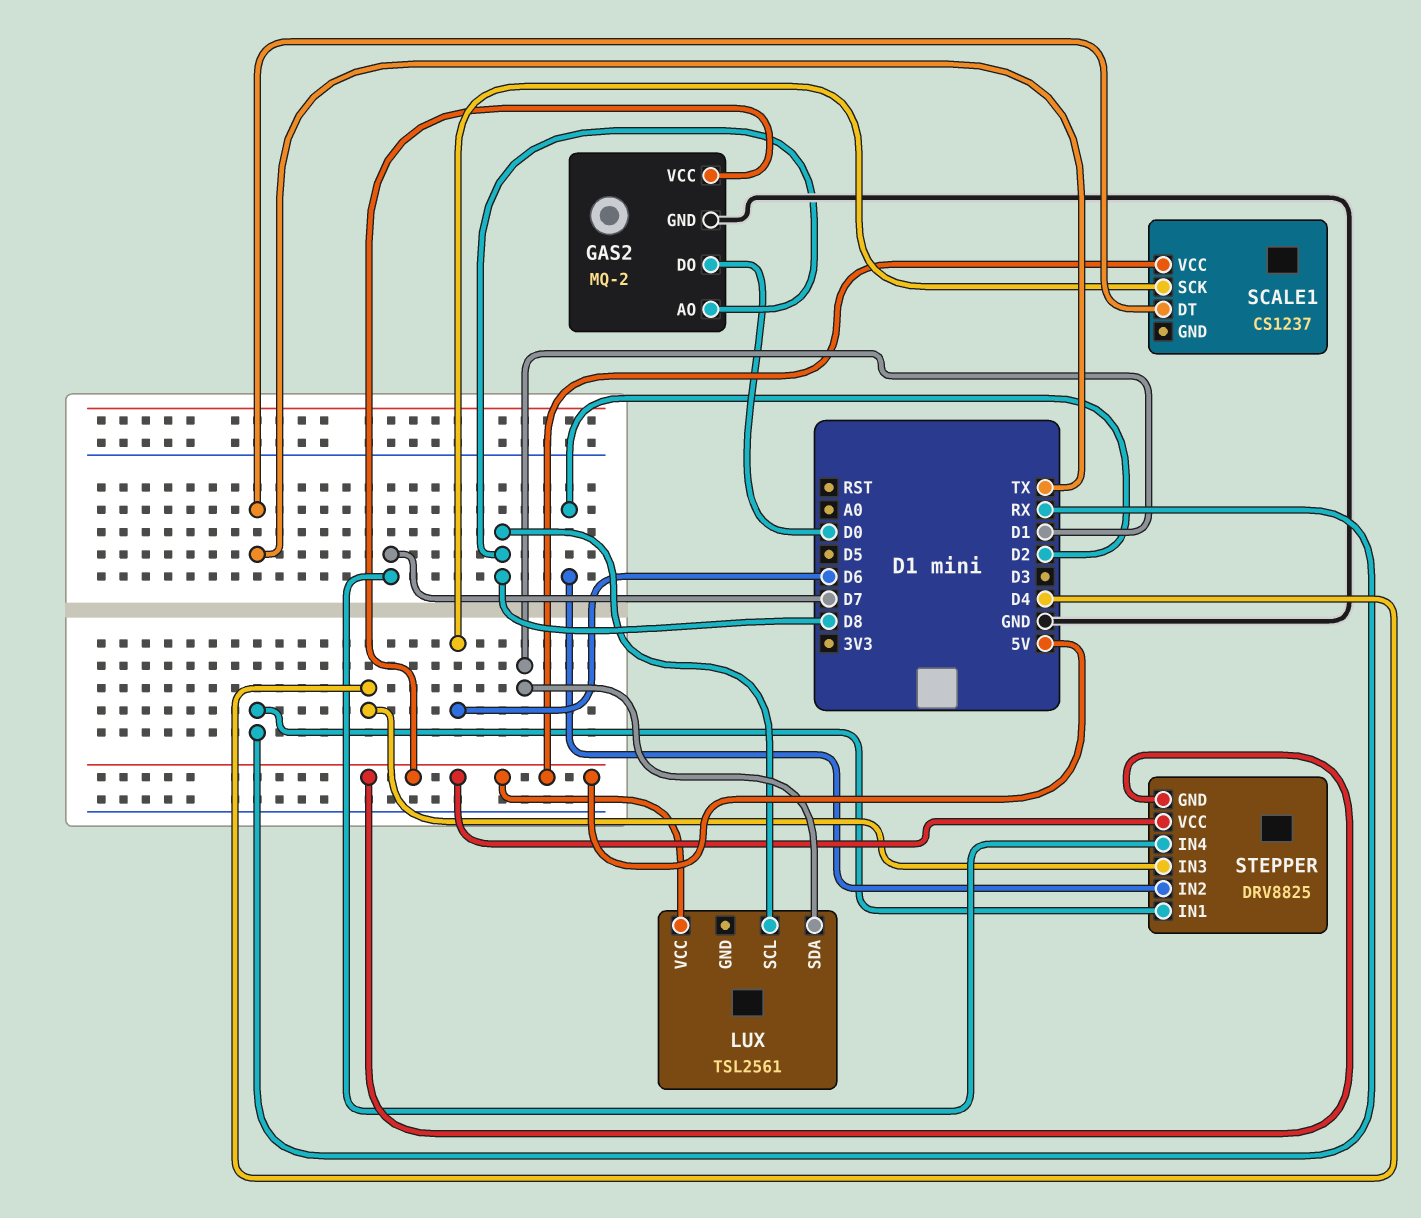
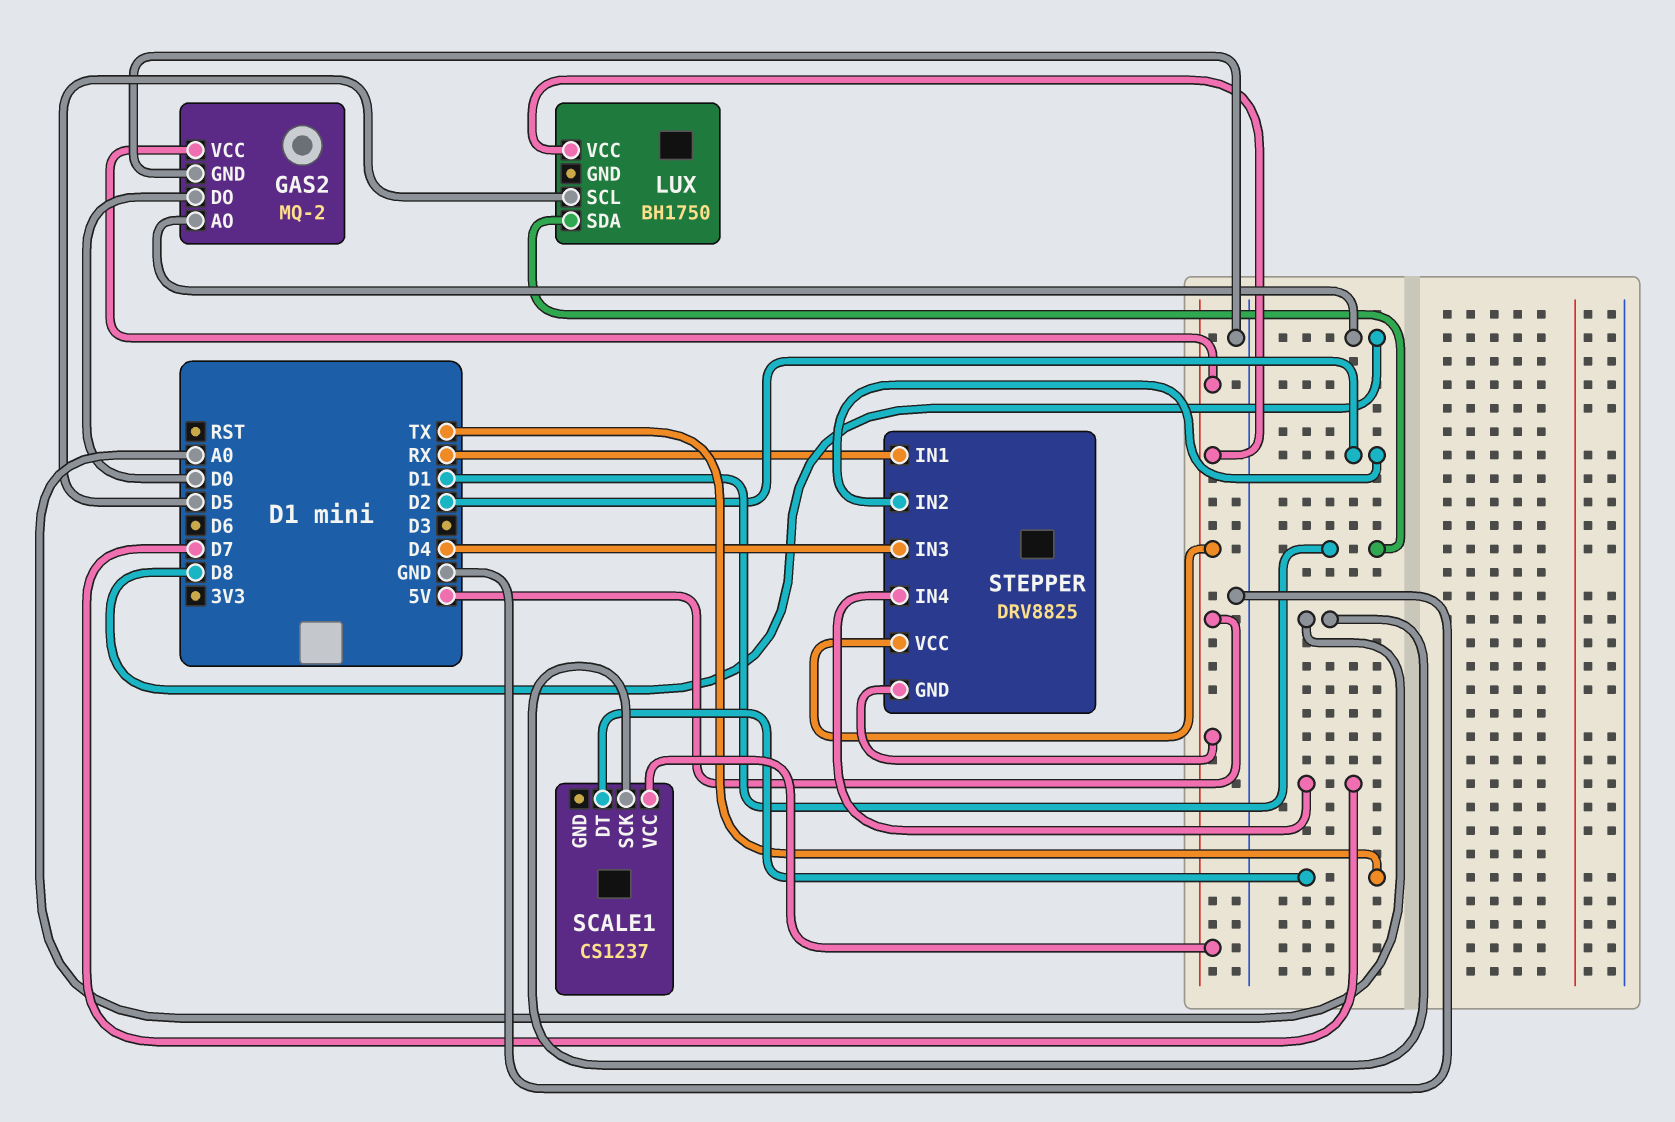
LUX: TSL2561 -> BH1750
LUX pin SCL: D8 -> D5
SCALE1 pin SCK: D6 -> A0

